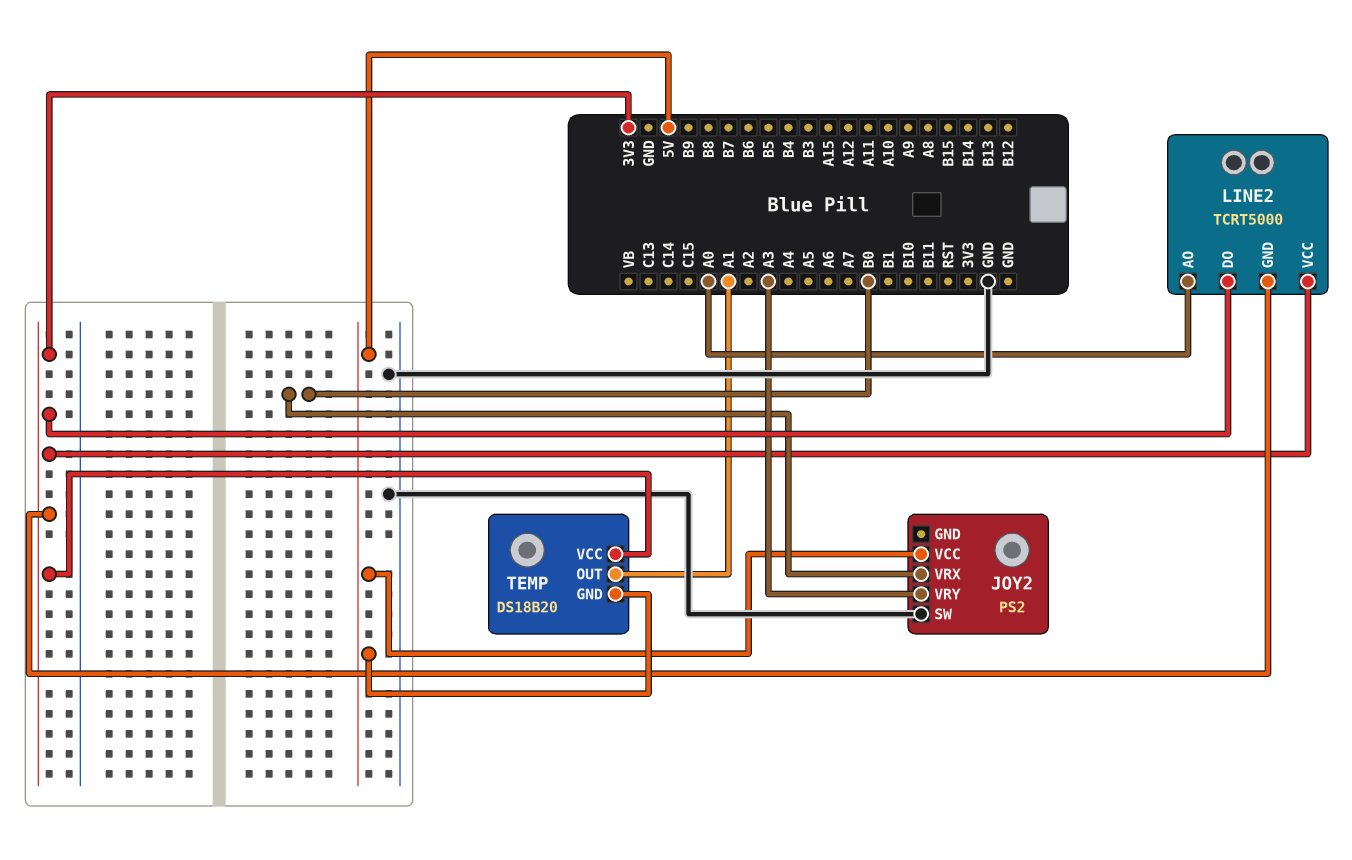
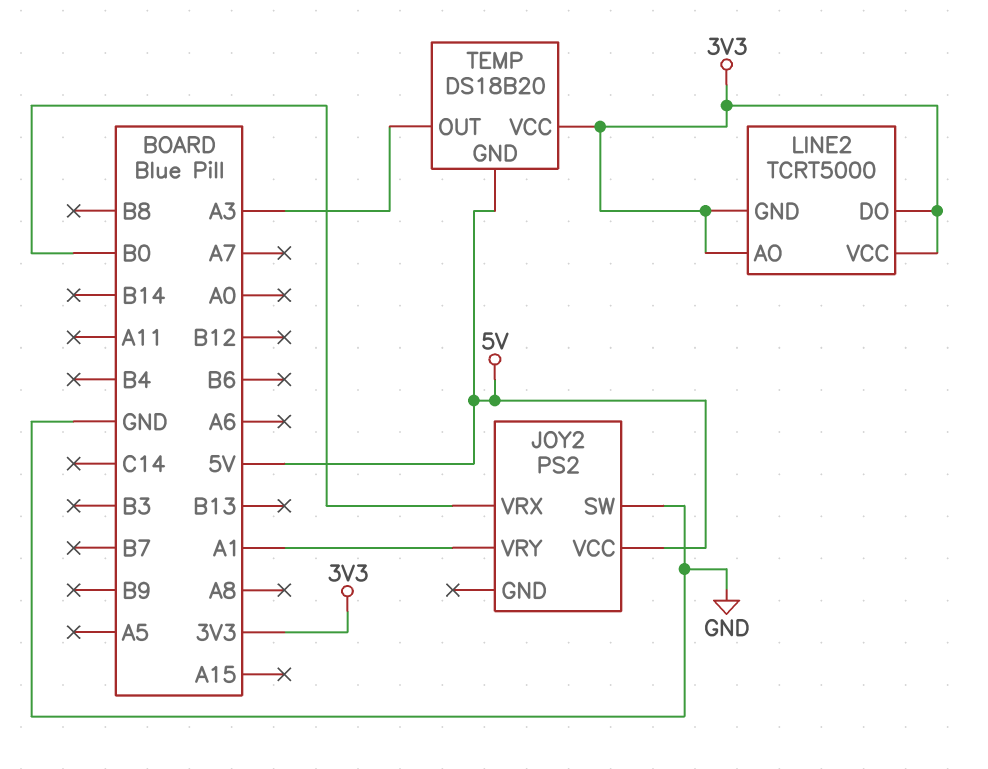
JOY2 pin VRY: A3 -> A1
LINE2 pin AO: A0 -> 3V3
TEMP pin OUT: A1 -> A3

